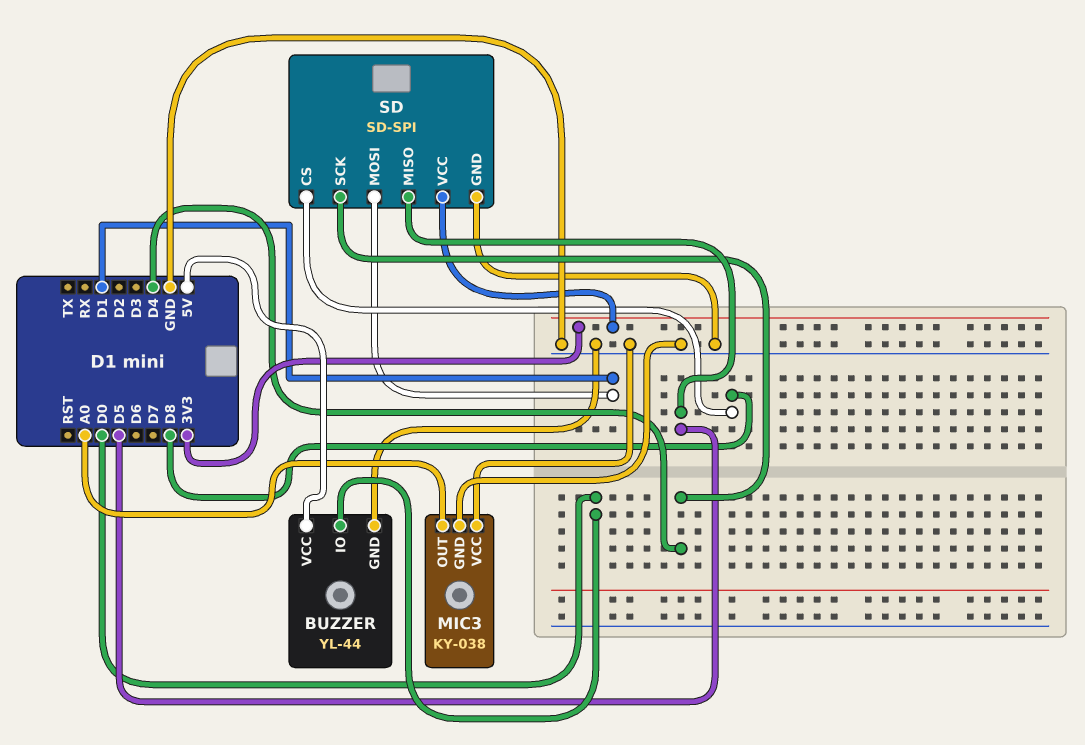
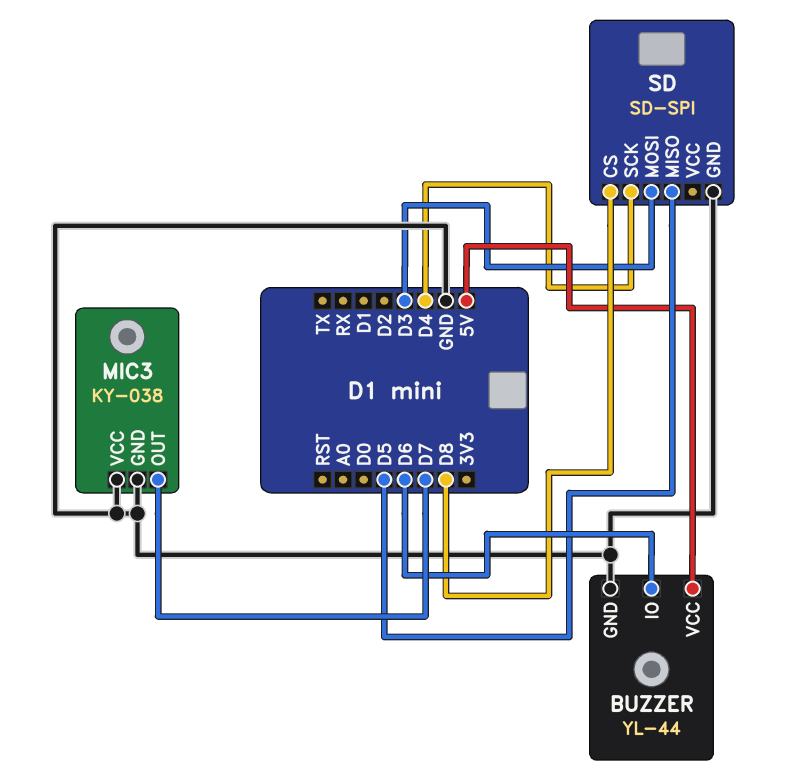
BUZZER pin IO: D0 -> D6
MIC3 pin OUT: A0 -> D7
SD pin MOSI: D1 -> D3
SD pin VCC: 3V3 -> none

